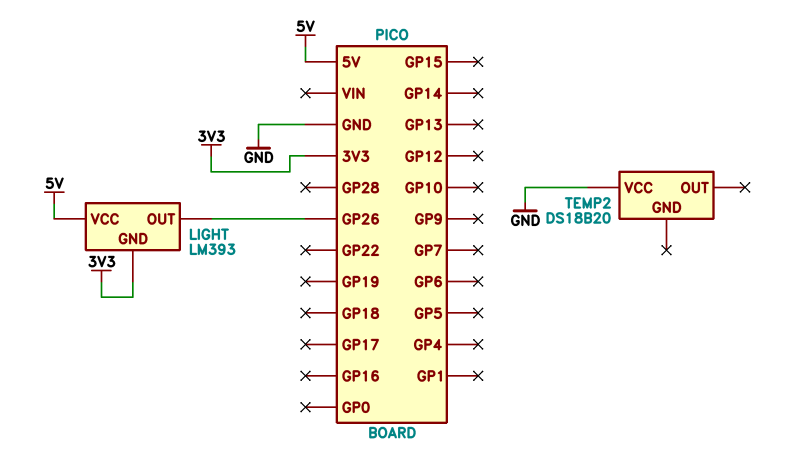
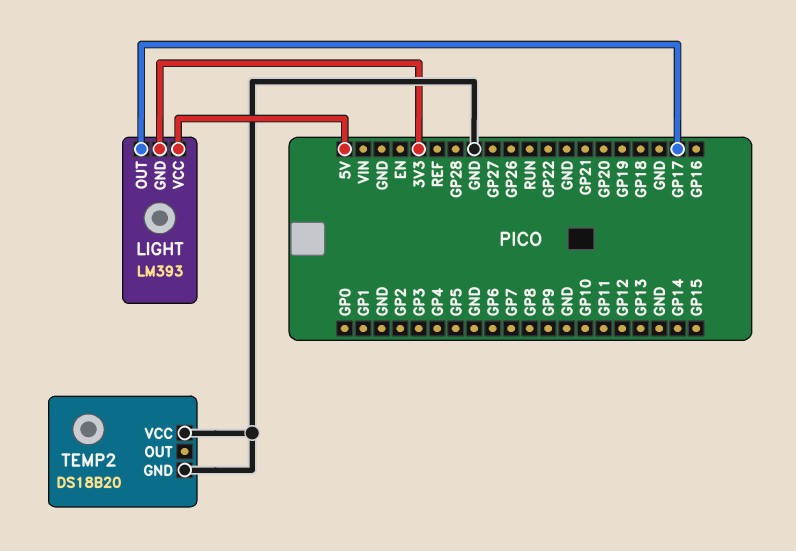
LIGHT pin OUT: GP26 -> GP17
TEMP2 pin GND: none -> GND

